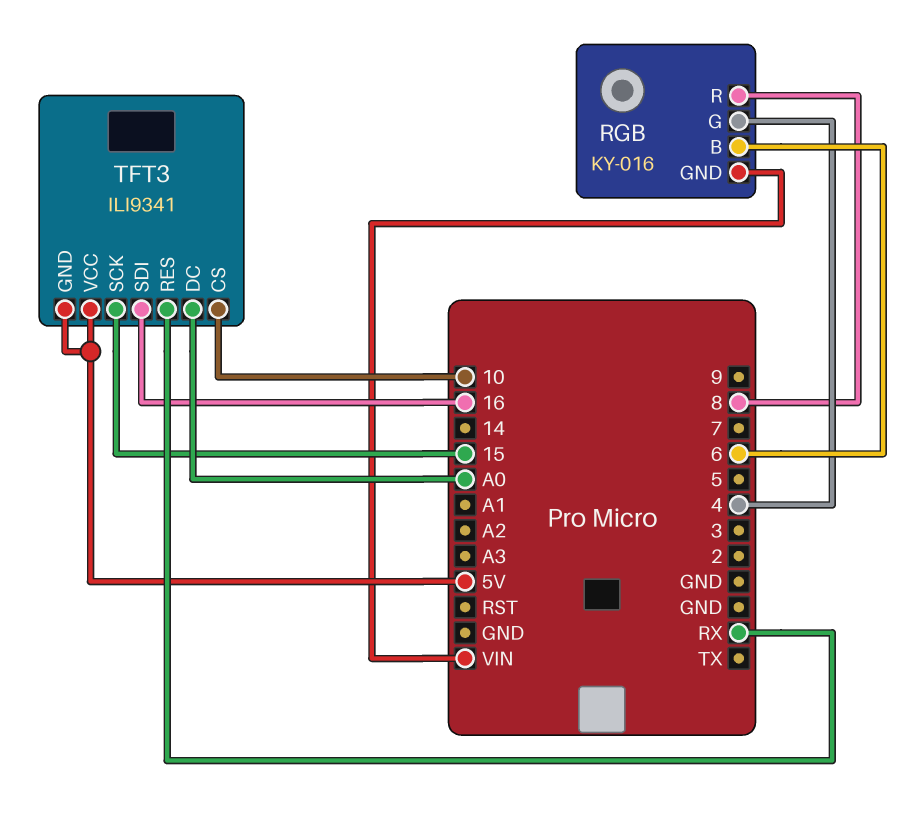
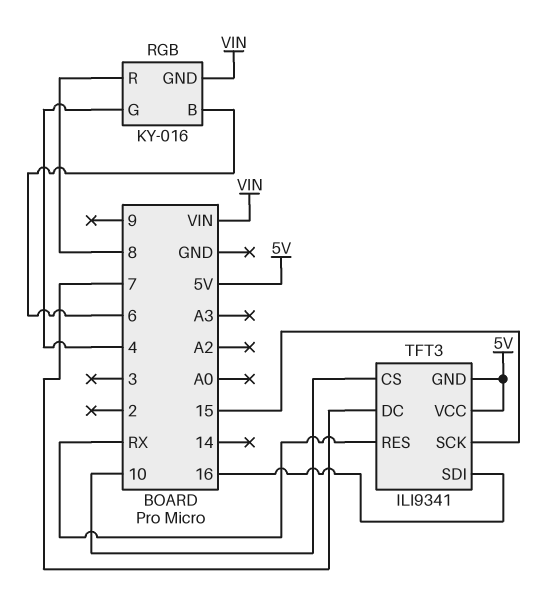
TFT3 pin DC: A0 -> 7

